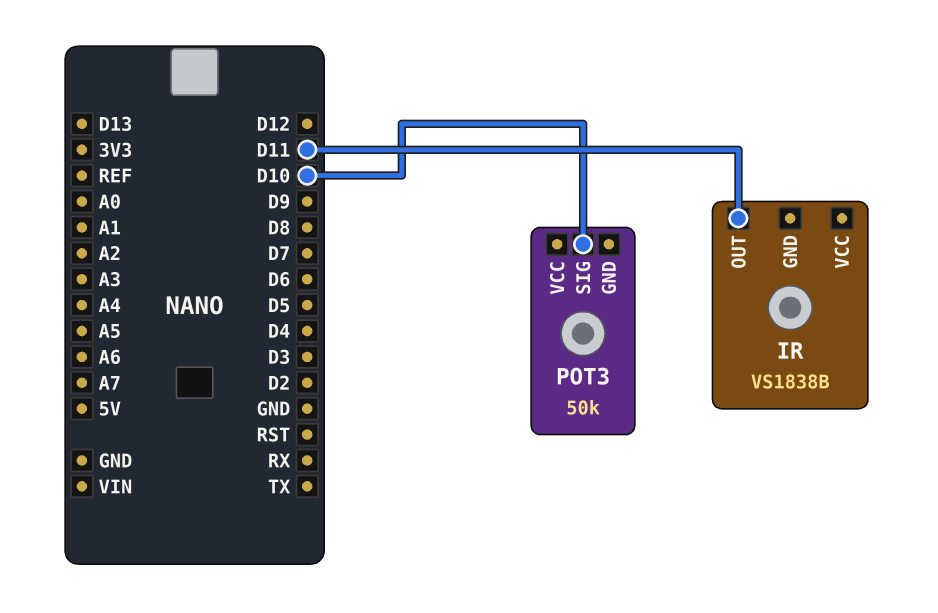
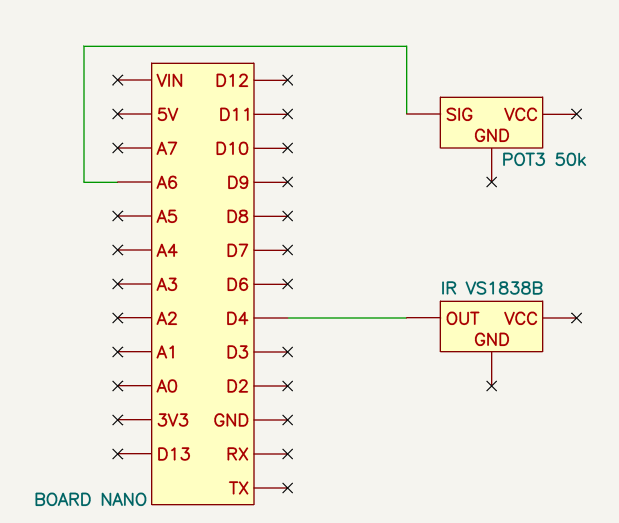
IR pin OUT: D11 -> D4
POT3 pin SIG: D10 -> A6

